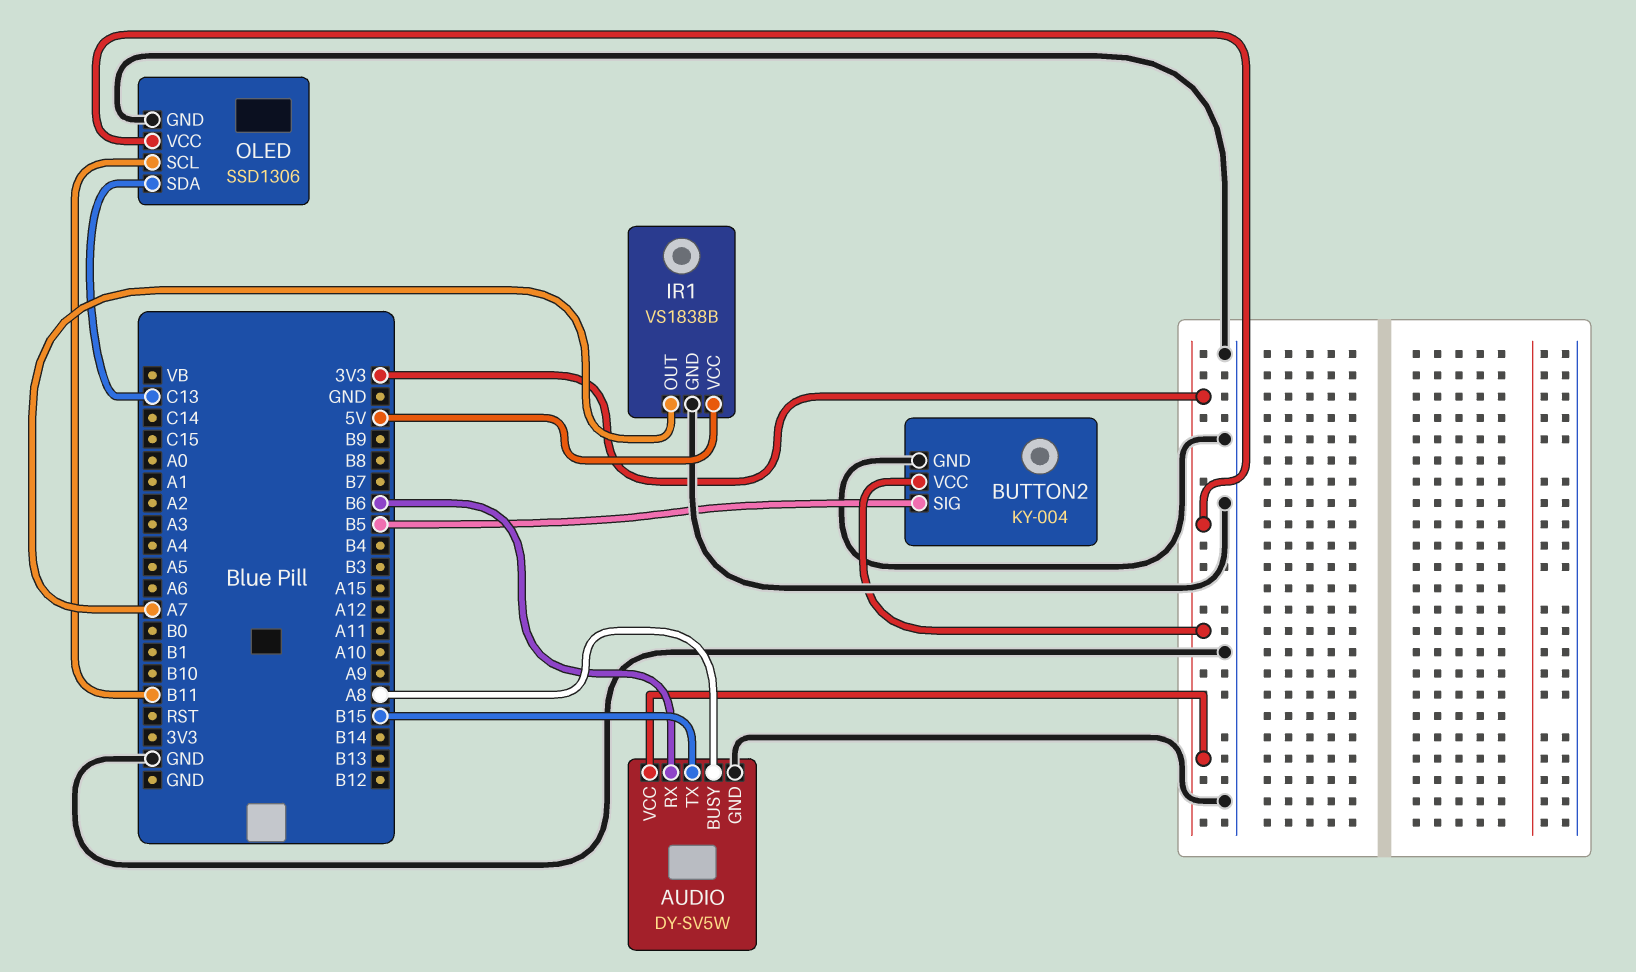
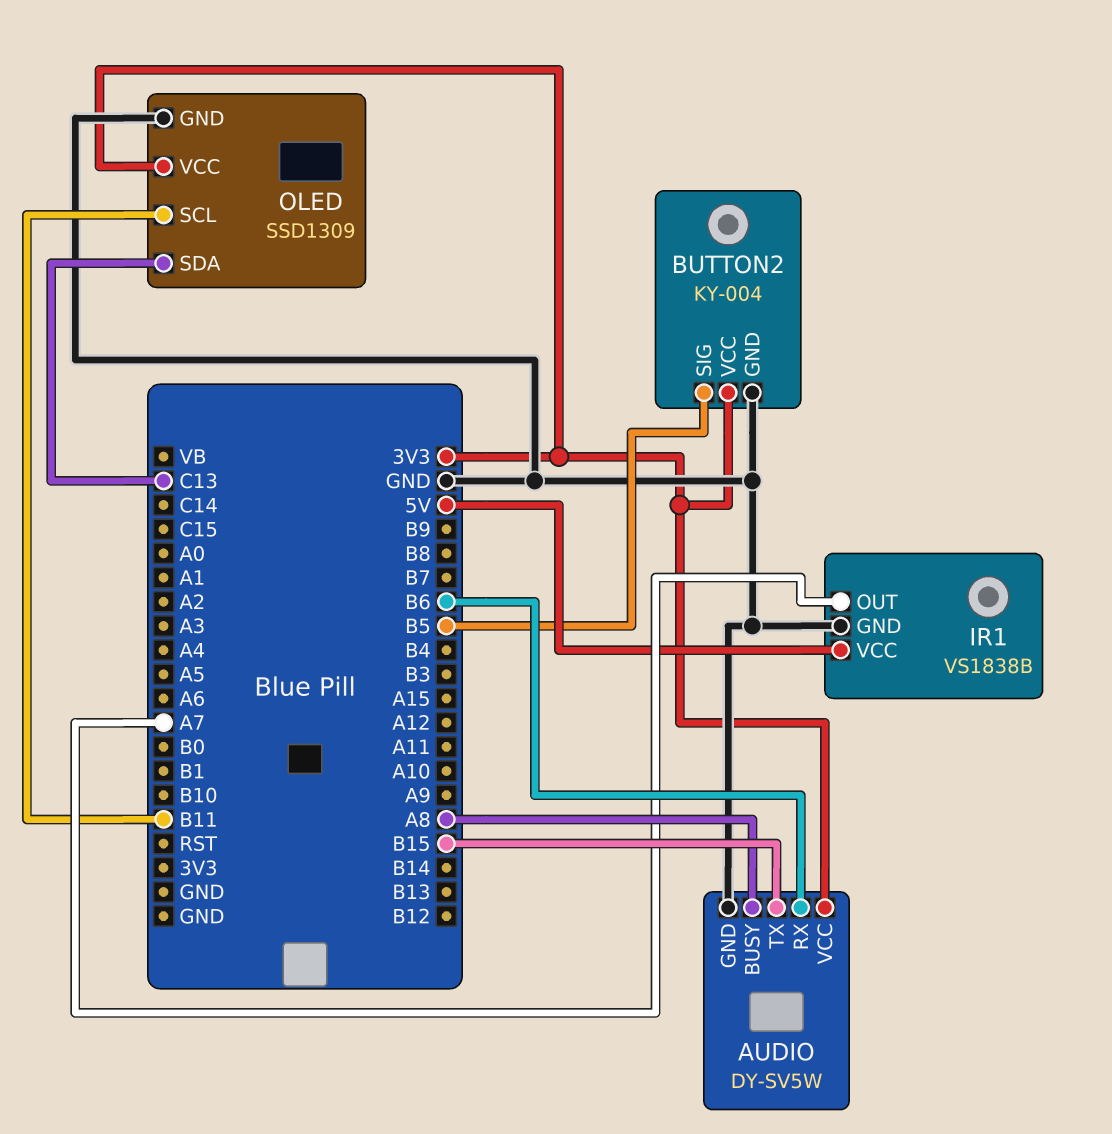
OLED: SSD1306 -> SSD1309

